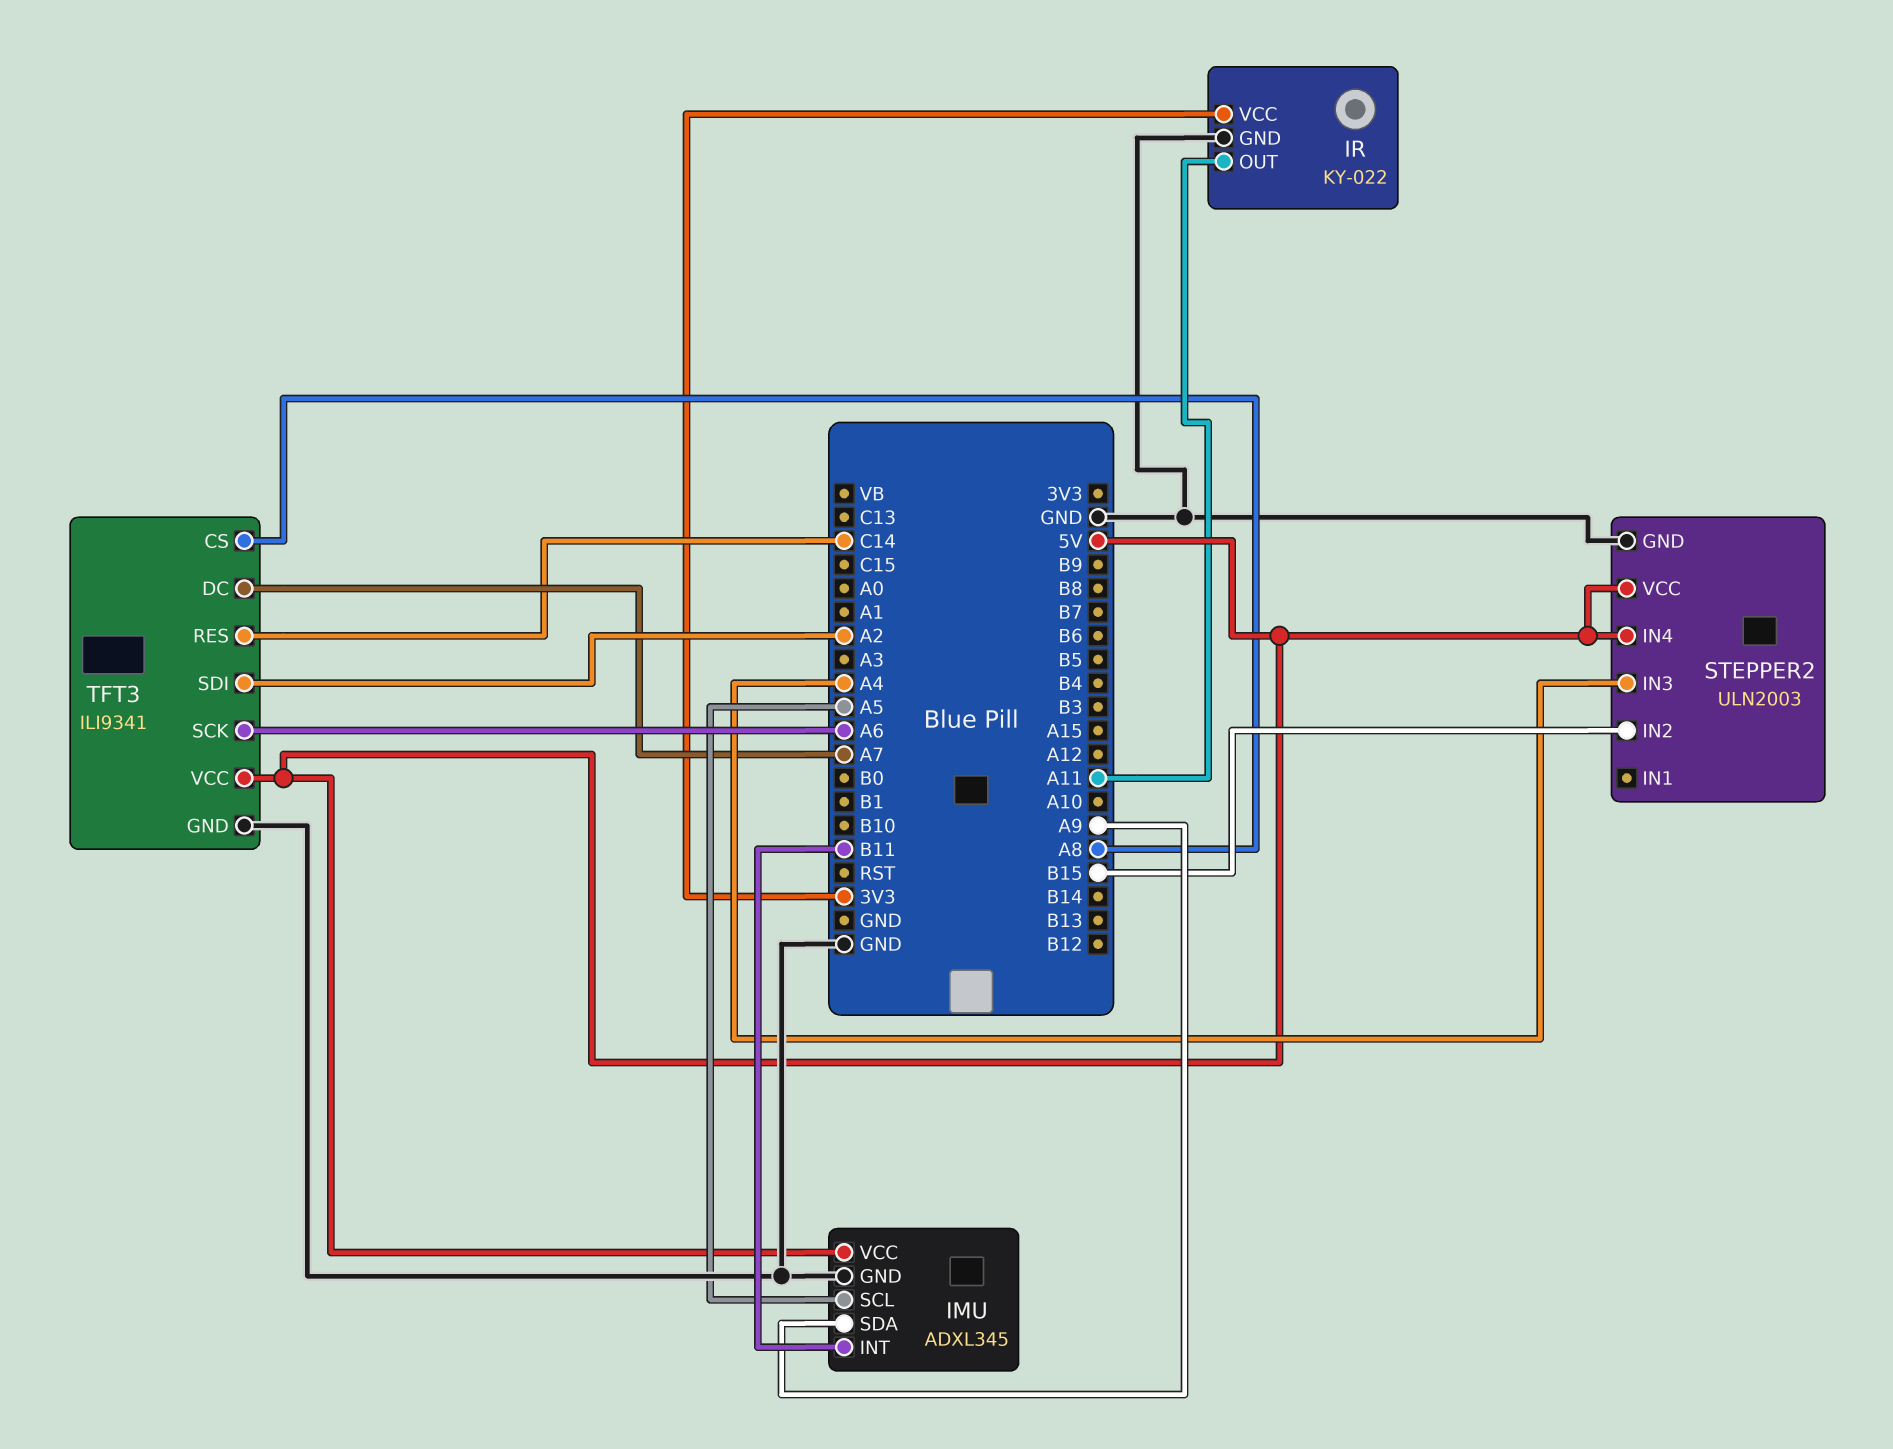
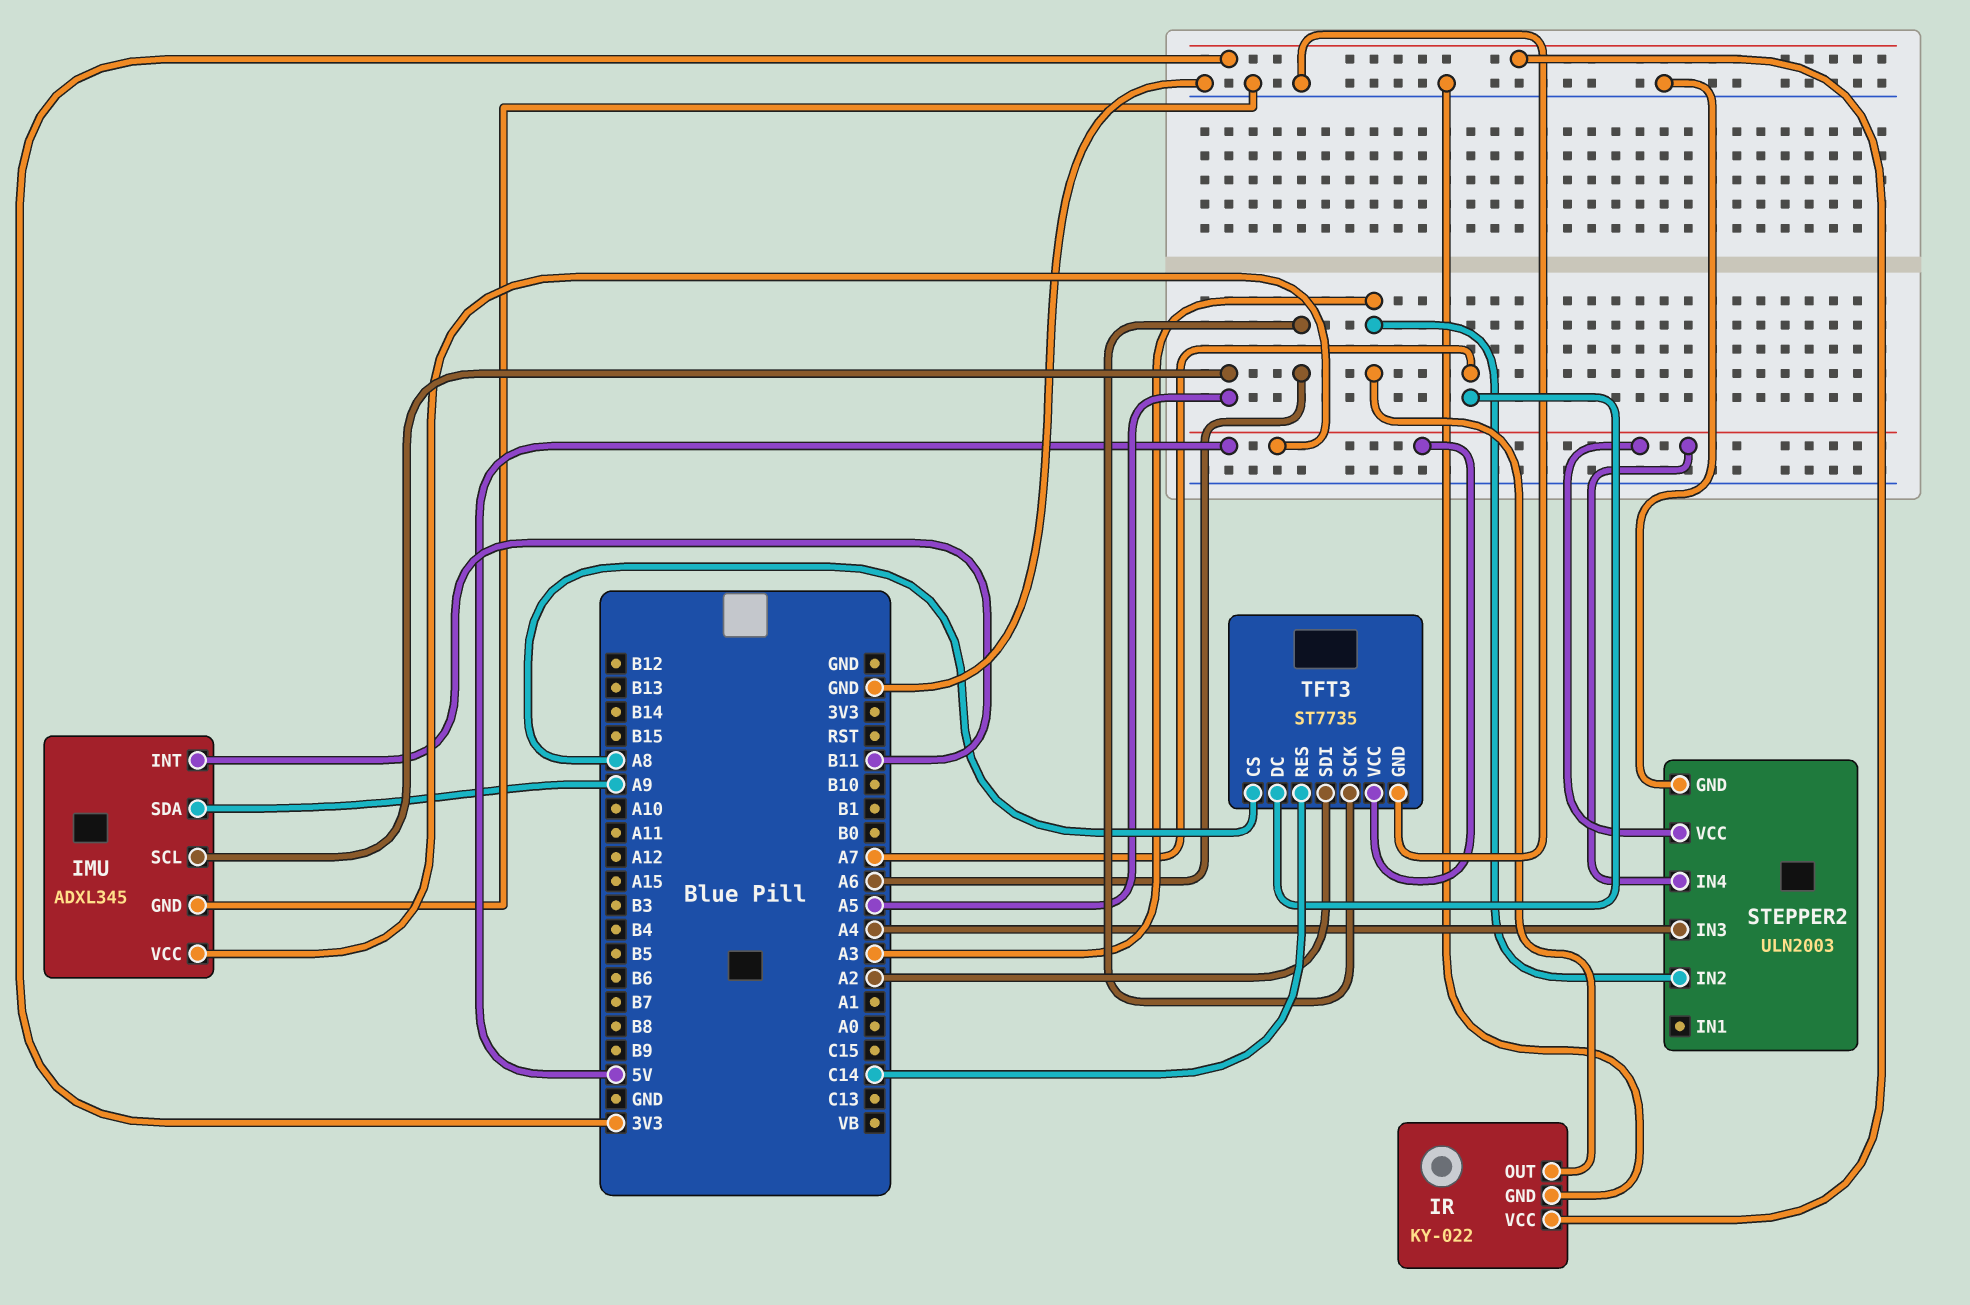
IR pin OUT: A11 -> A3
STEPPER2 pin IN2: B15 -> A3
TFT3: ILI9341 -> ST7735

